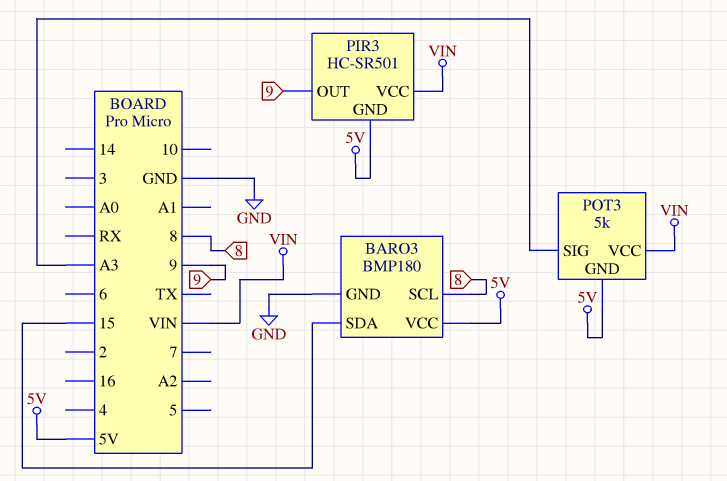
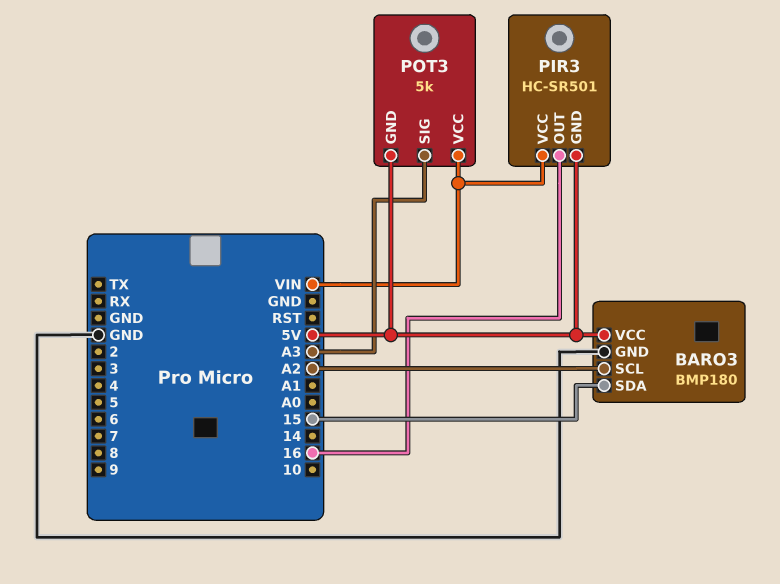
BARO3 pin SCL: 8 -> A2
PIR3 pin OUT: 9 -> 16

